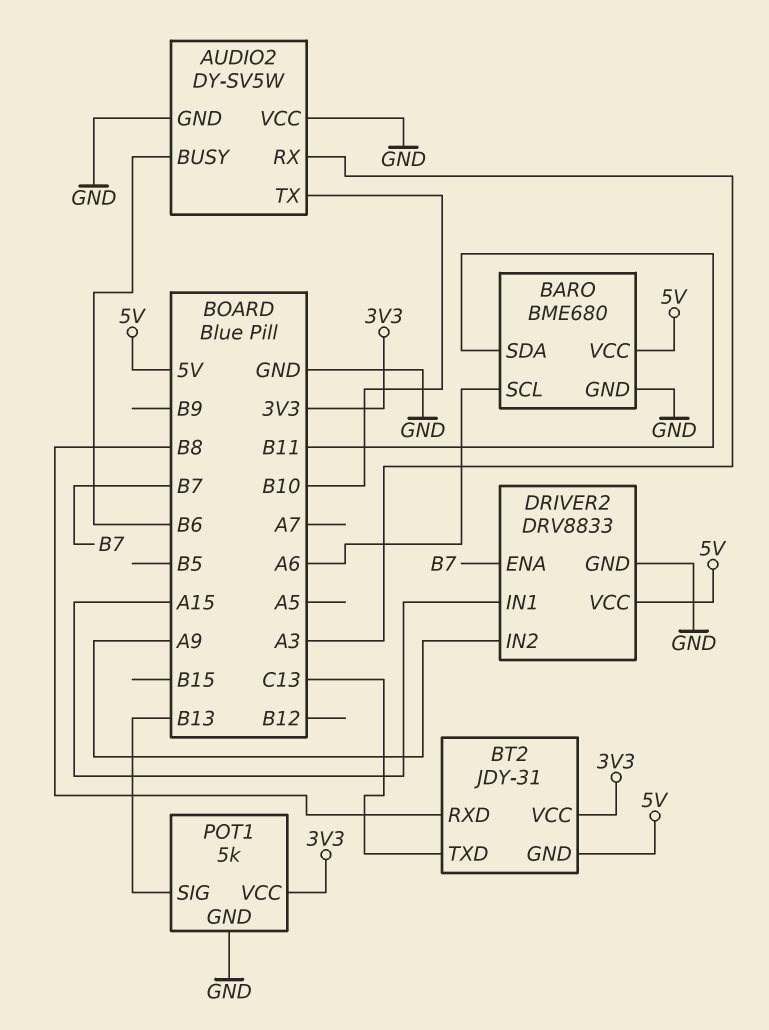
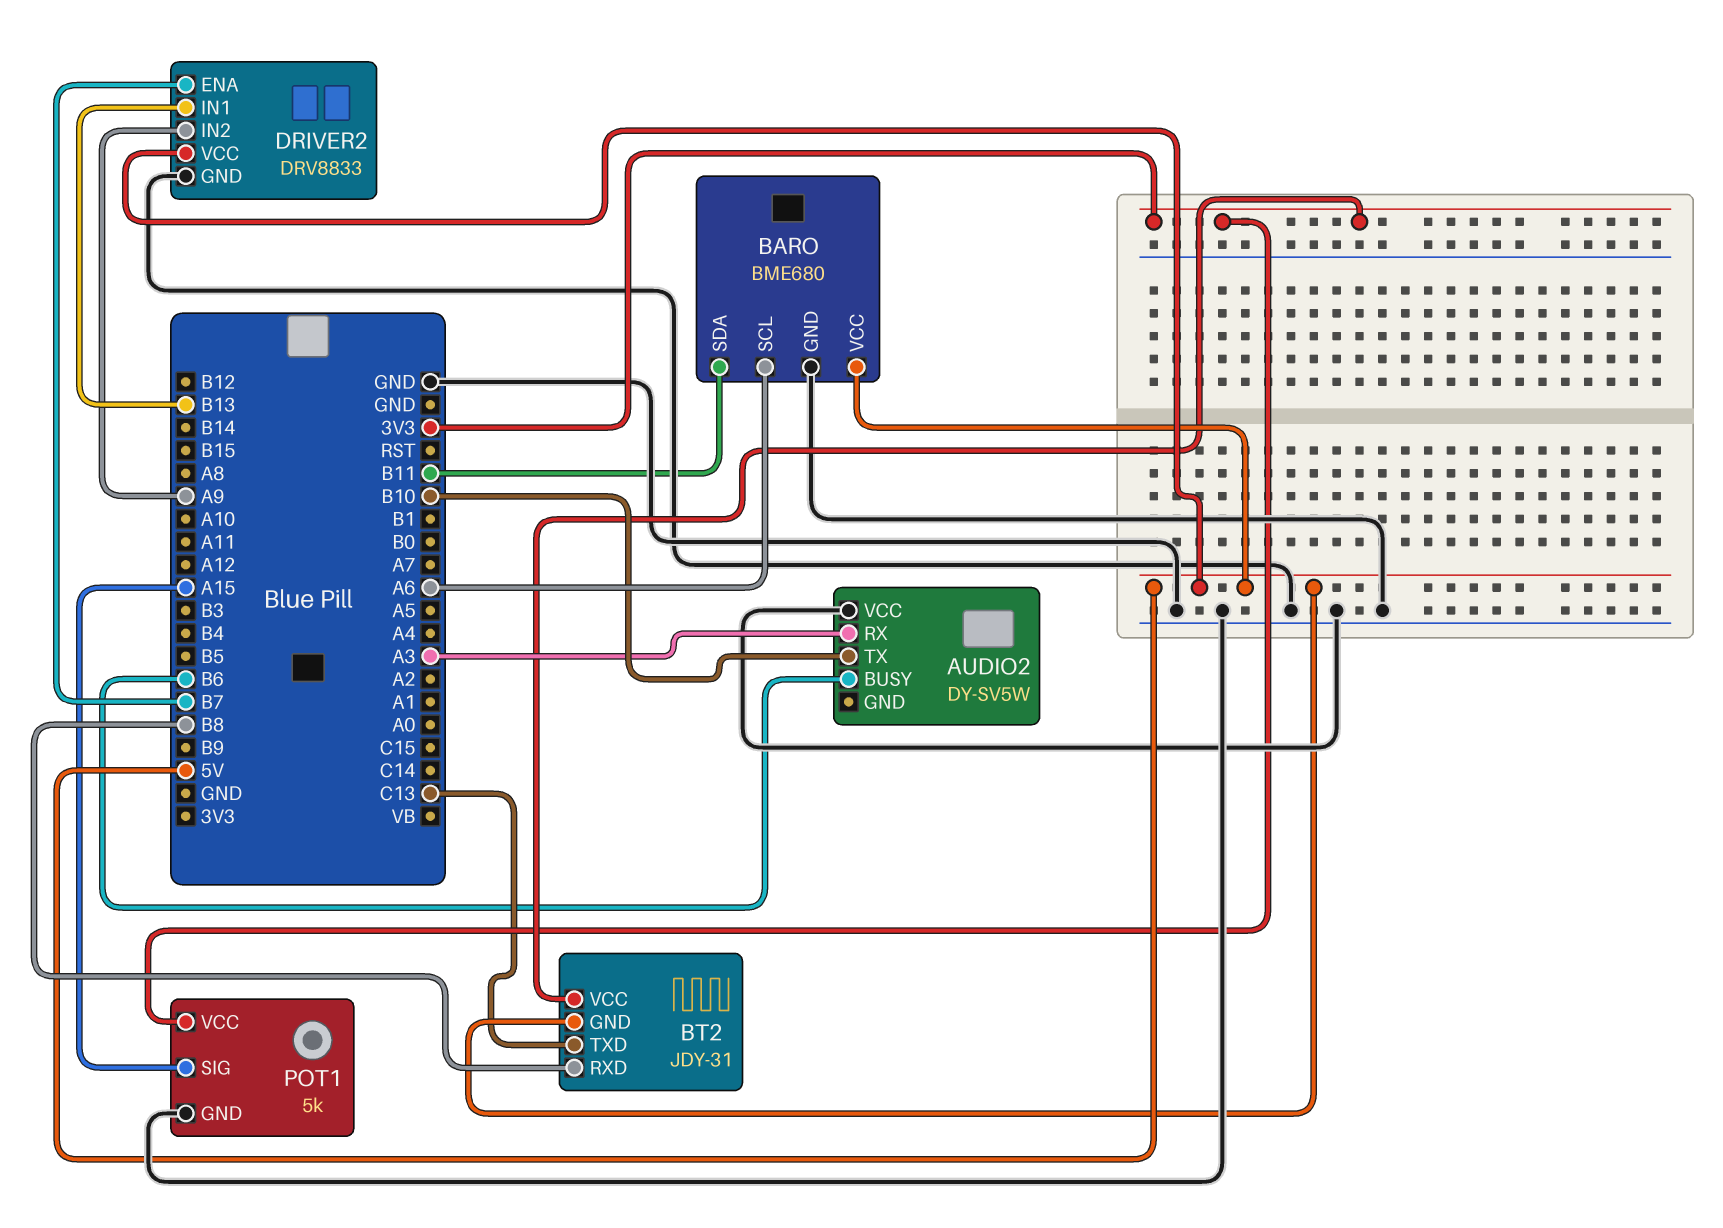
AUDIO2 pin GND: GND -> none
DRIVER2 pin IN1: A15 -> B13
POT1 pin SIG: B13 -> A15

